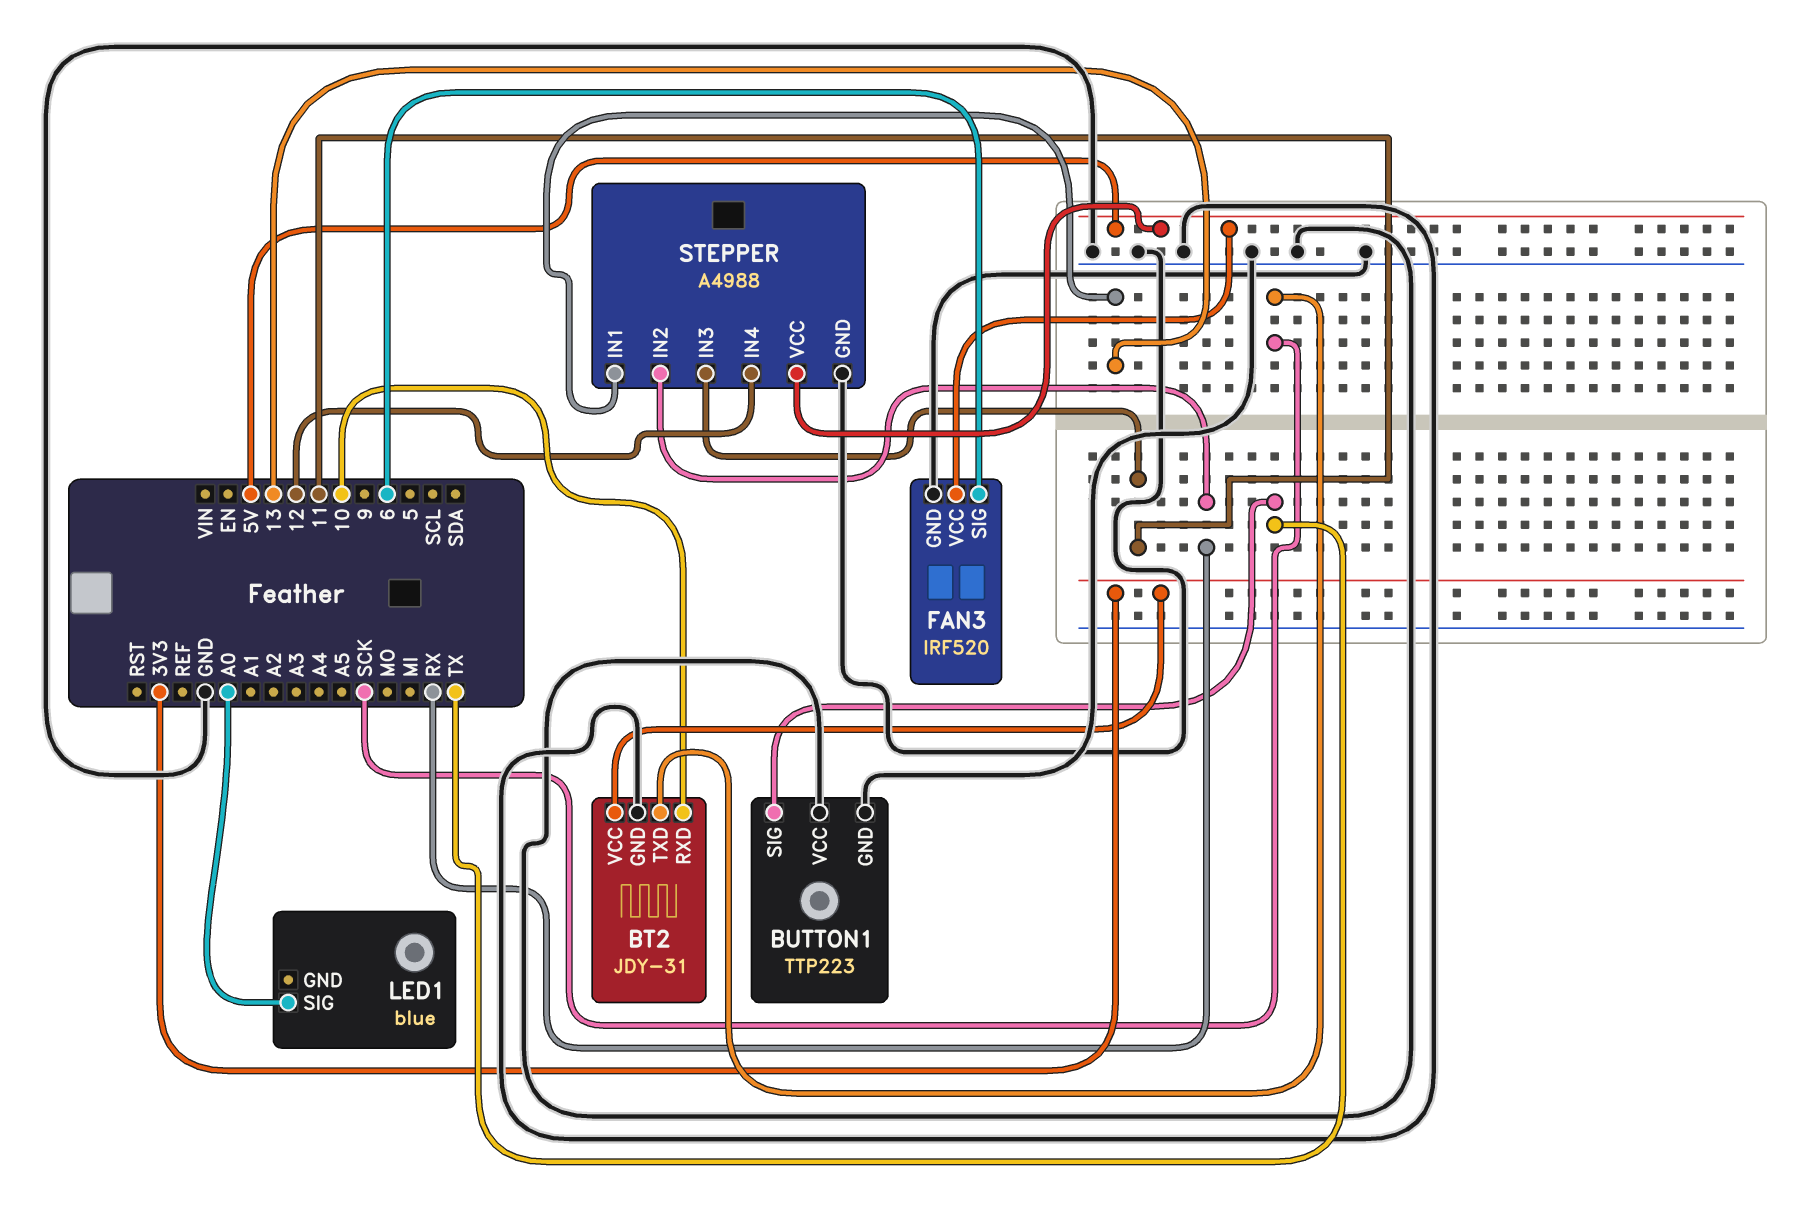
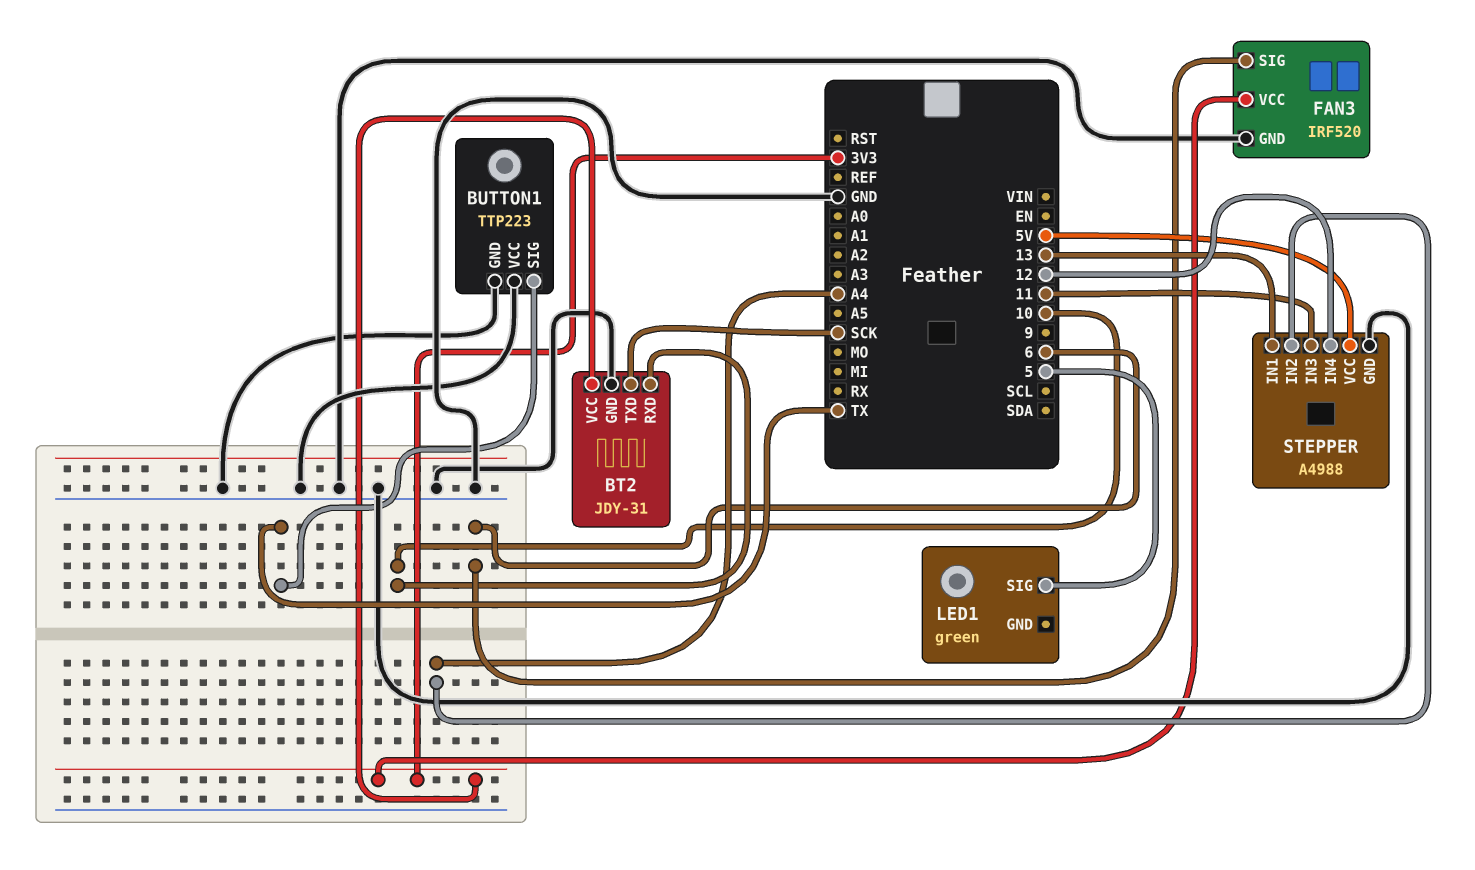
FAN3 pin VCC: 5V -> 3V3
LED1: blue -> green
LED1 pin SIG: A0 -> 5
STEPPER pin IN2: RX -> A4

